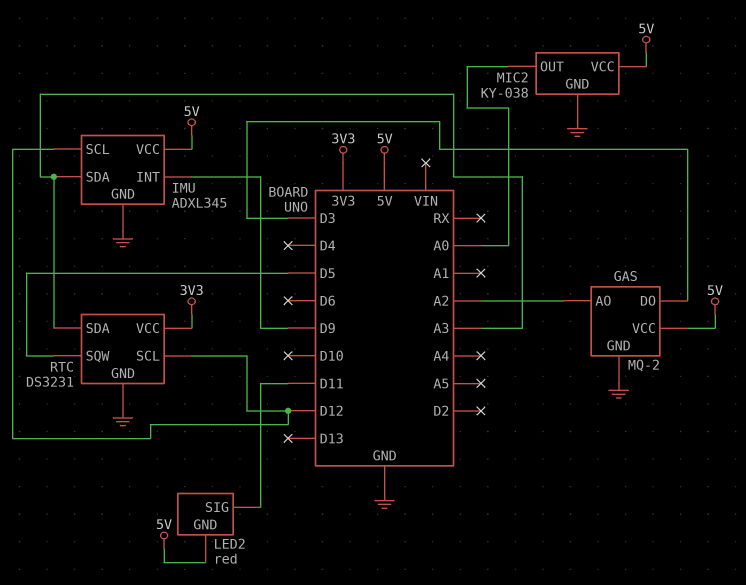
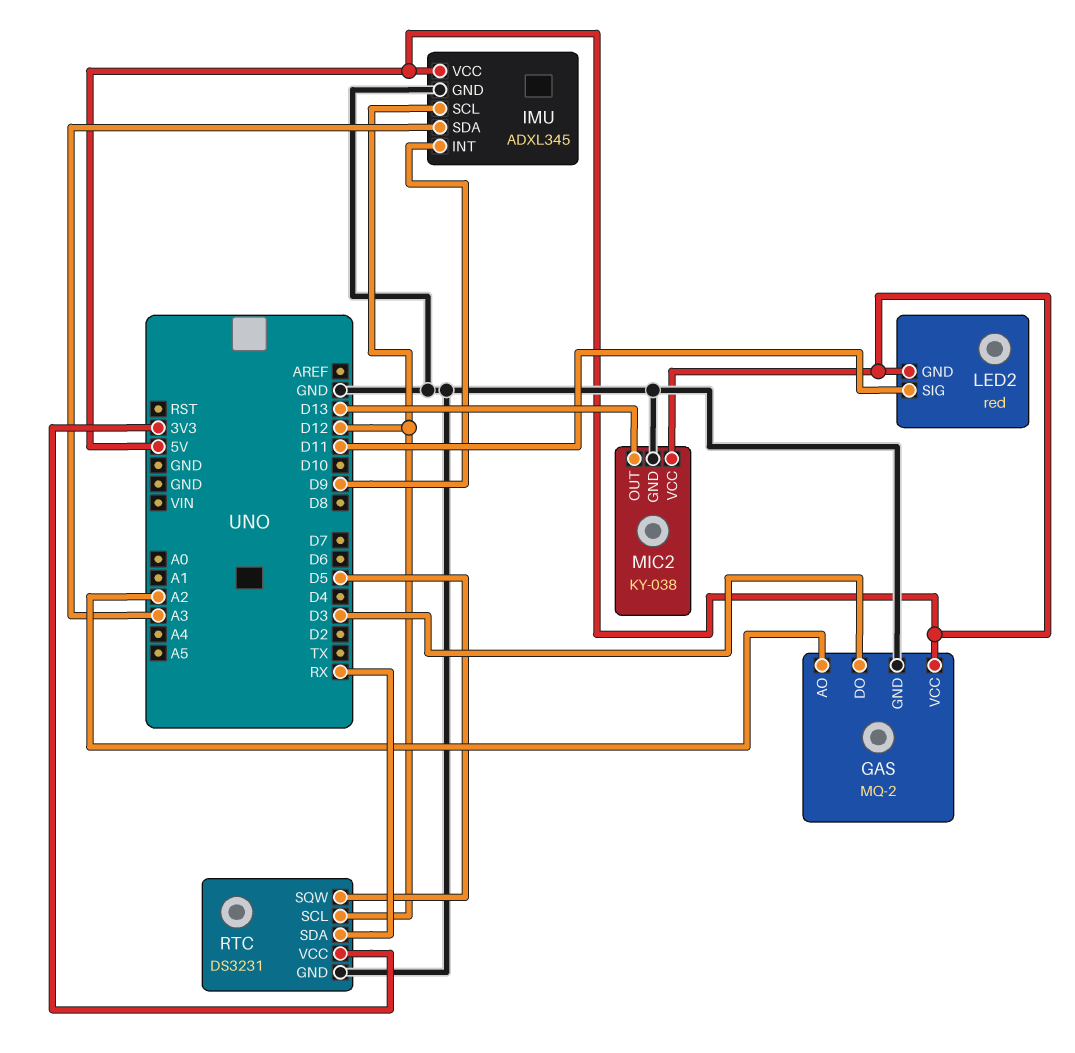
MIC2 pin OUT: A0 -> D13
RTC pin SDA: A3 -> RX

